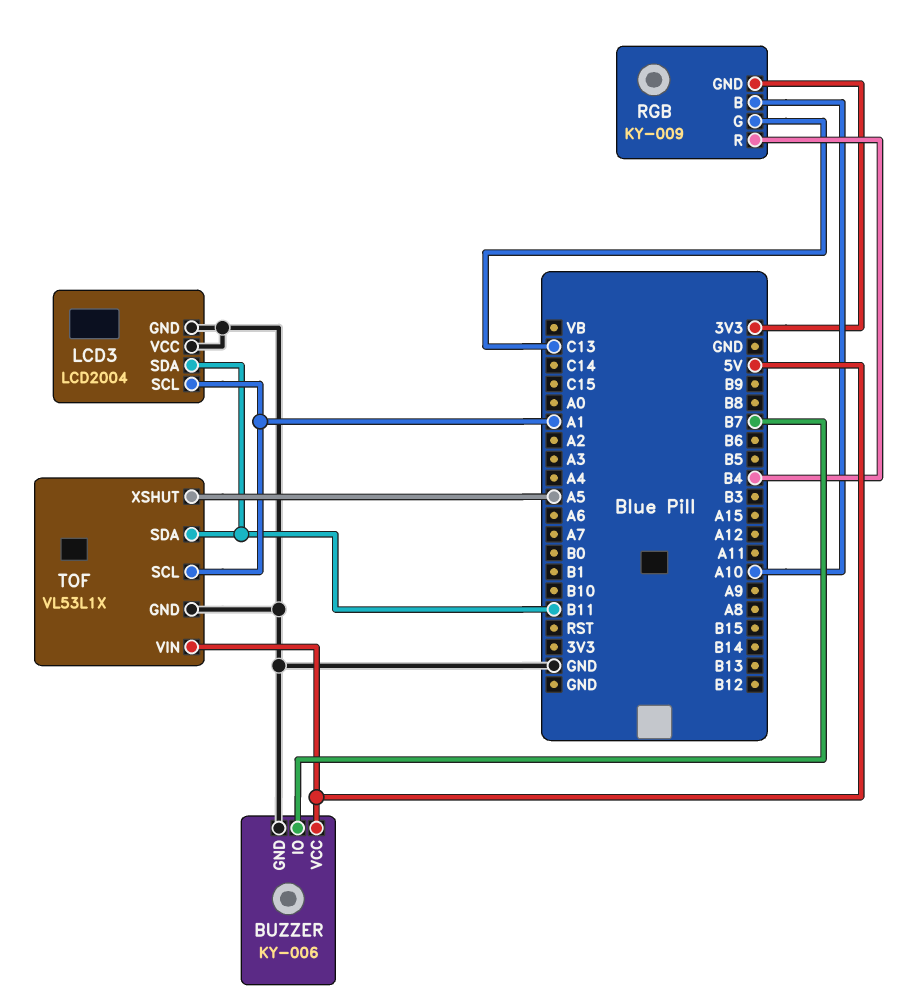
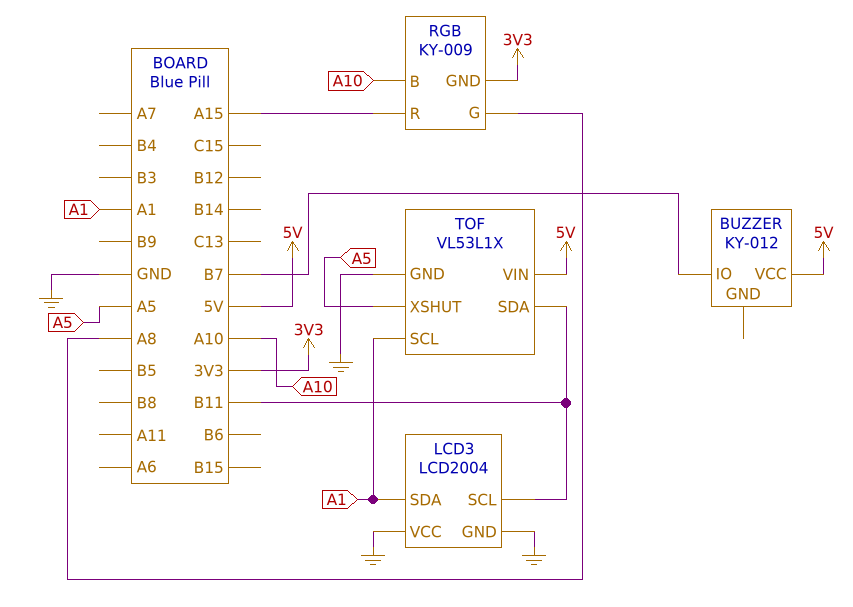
BUZZER: KY-006 -> KY-012
BUZZER pin GND: GND -> none
LCD3 pin SCL: A1 -> B11
LCD3 pin SDA: B11 -> A1
RGB pin G: C13 -> A8
RGB pin R: B4 -> A15

